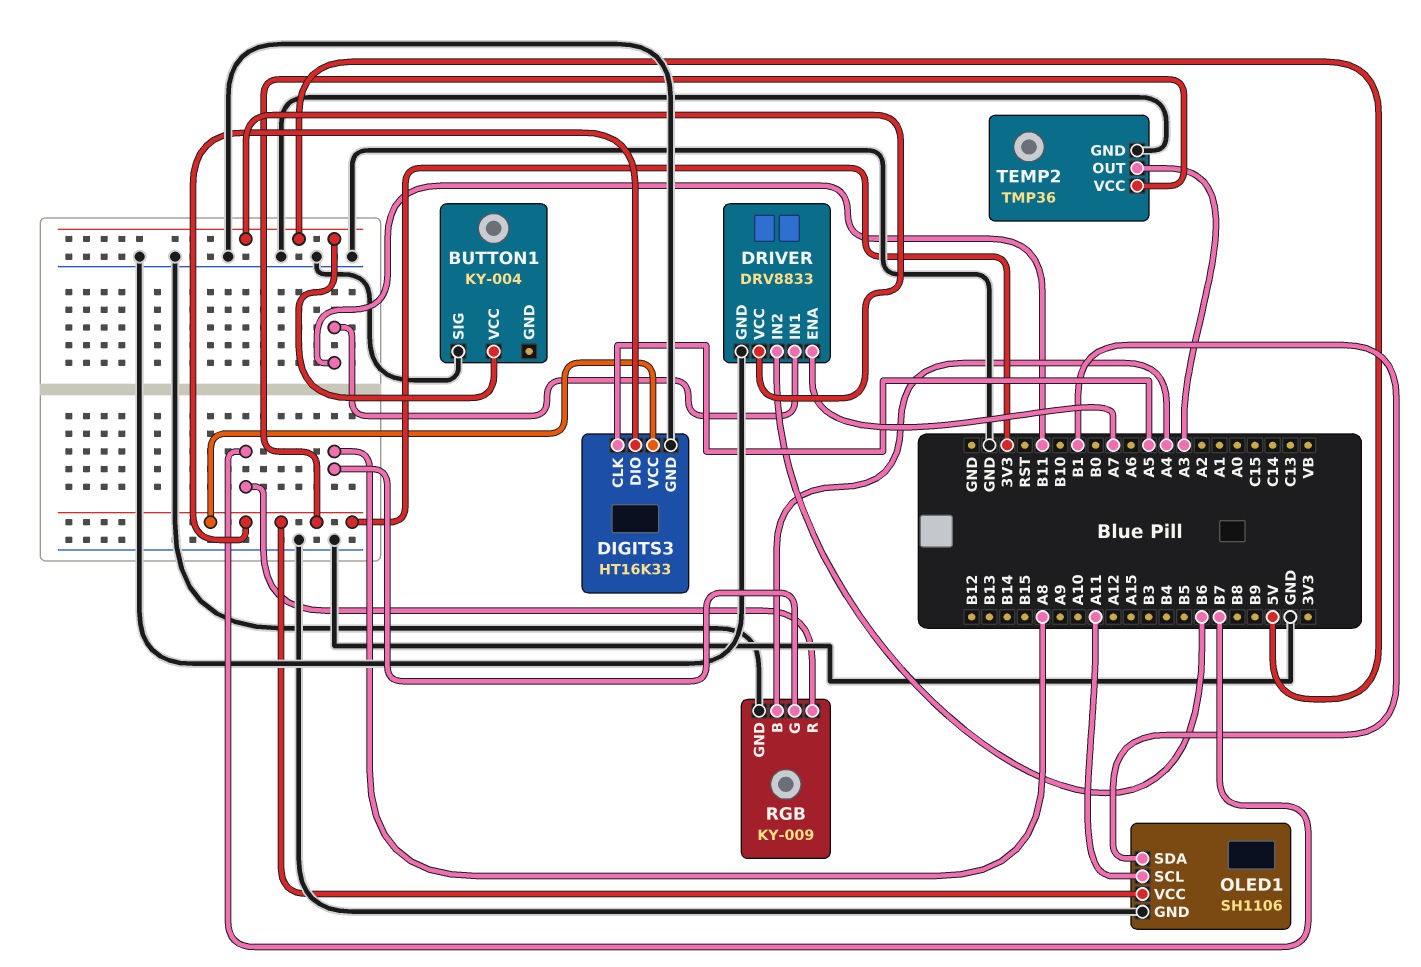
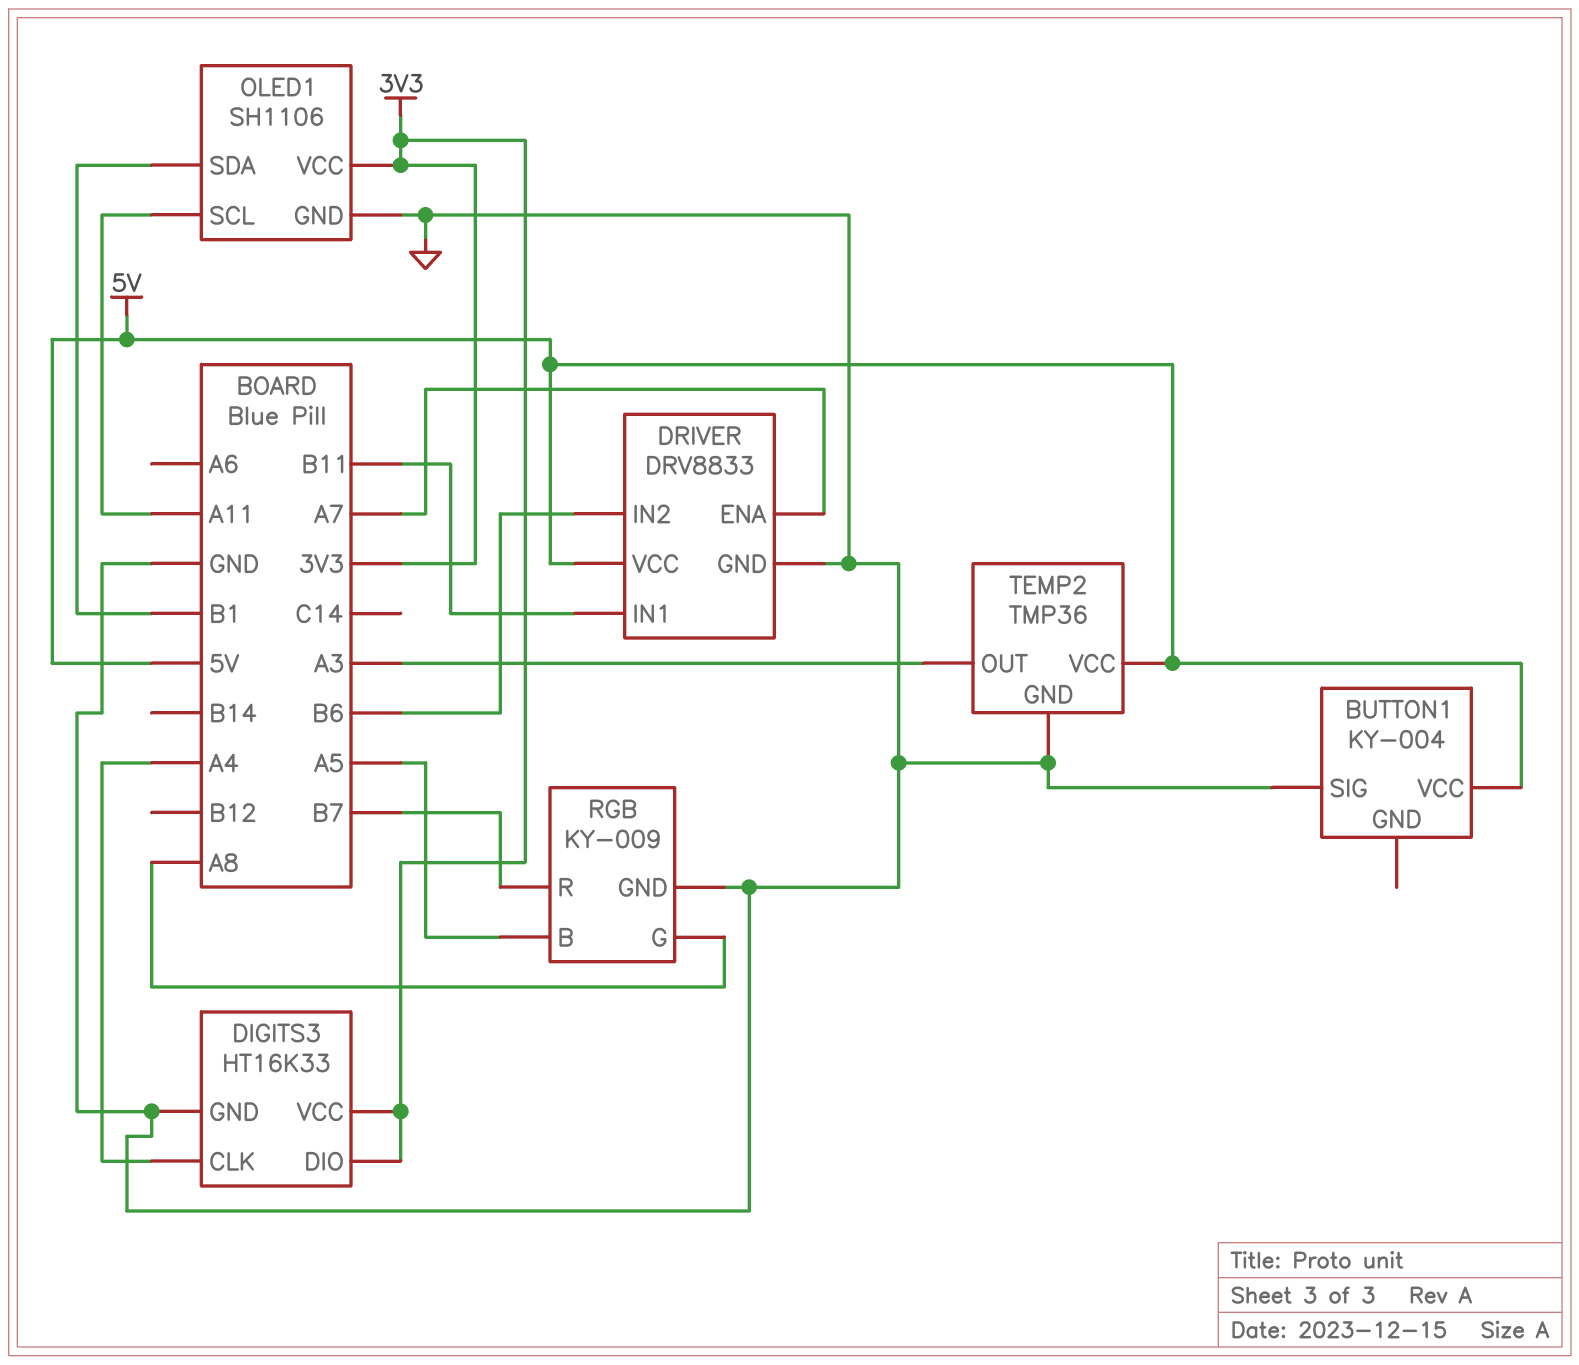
DIGITS3 pin CLK: A5 -> A4
RGB pin B: A4 -> A5
TEMP2 pin VCC: 3V3 -> 5V

